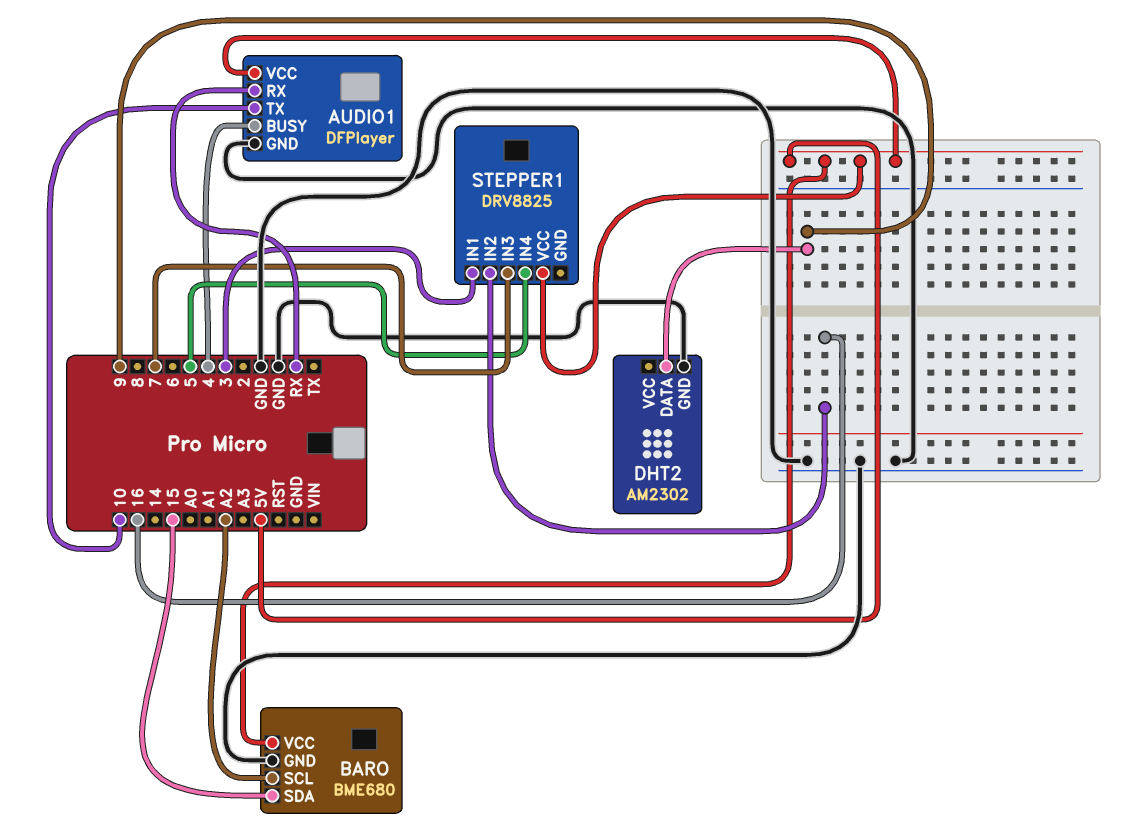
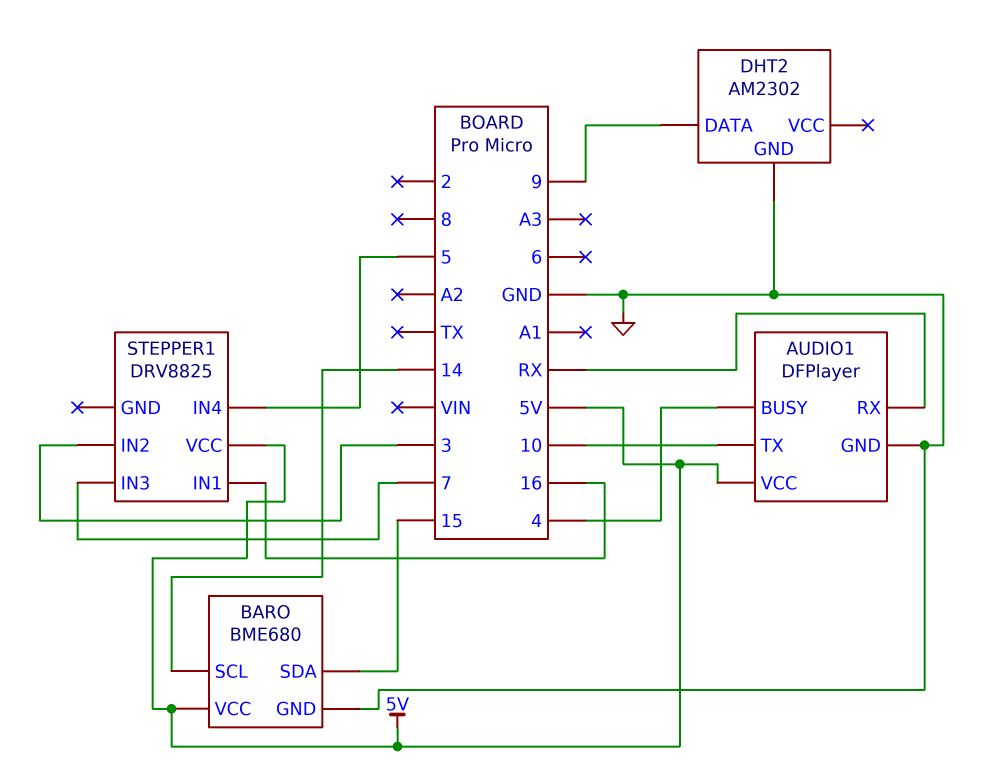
BARO pin SCL: A2 -> 14
STEPPER1 pin IN1: 3 -> 16
STEPPER1 pin IN2: 16 -> 3

